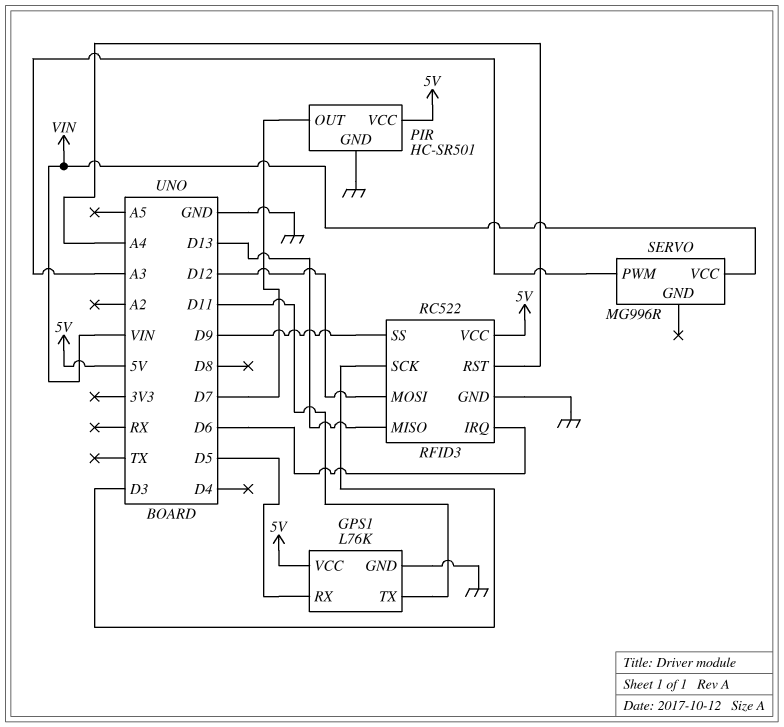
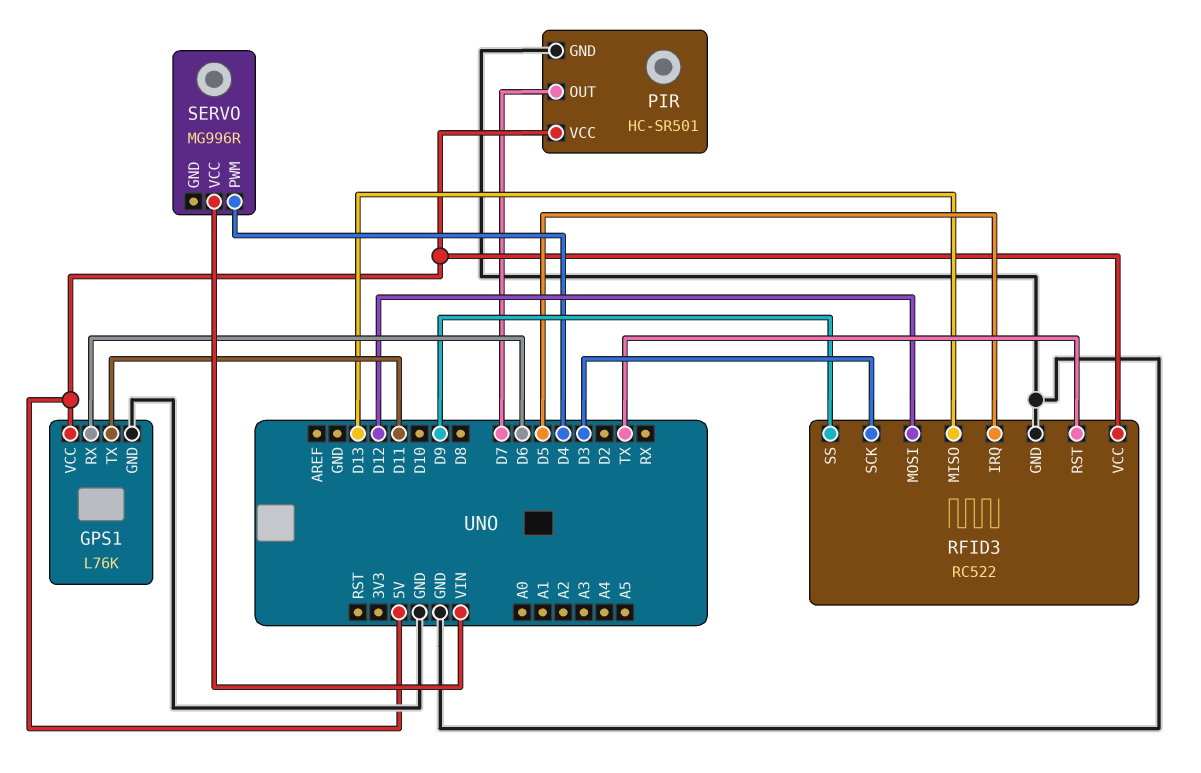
GPS1 pin RX: D5 -> D6
RFID3 pin IRQ: D6 -> D5
RFID3 pin RST: A4 -> TX
SERVO pin PWM: A3 -> D4

